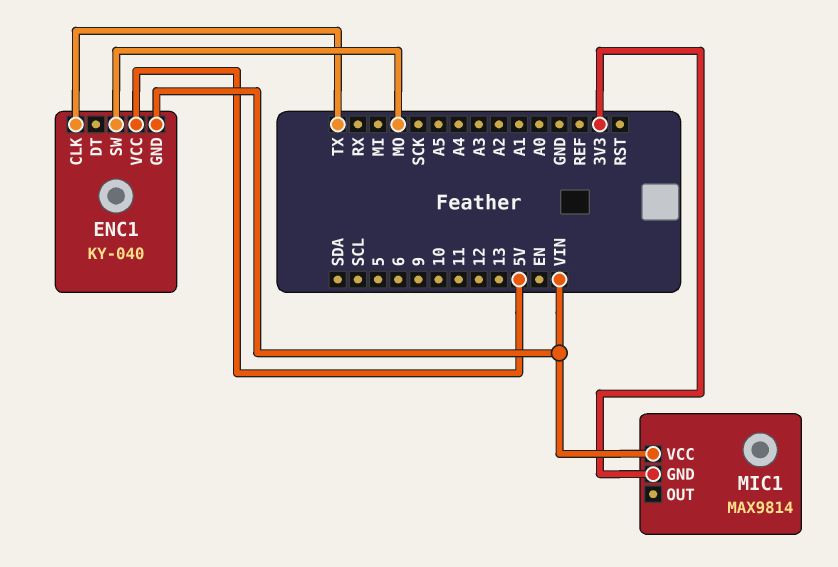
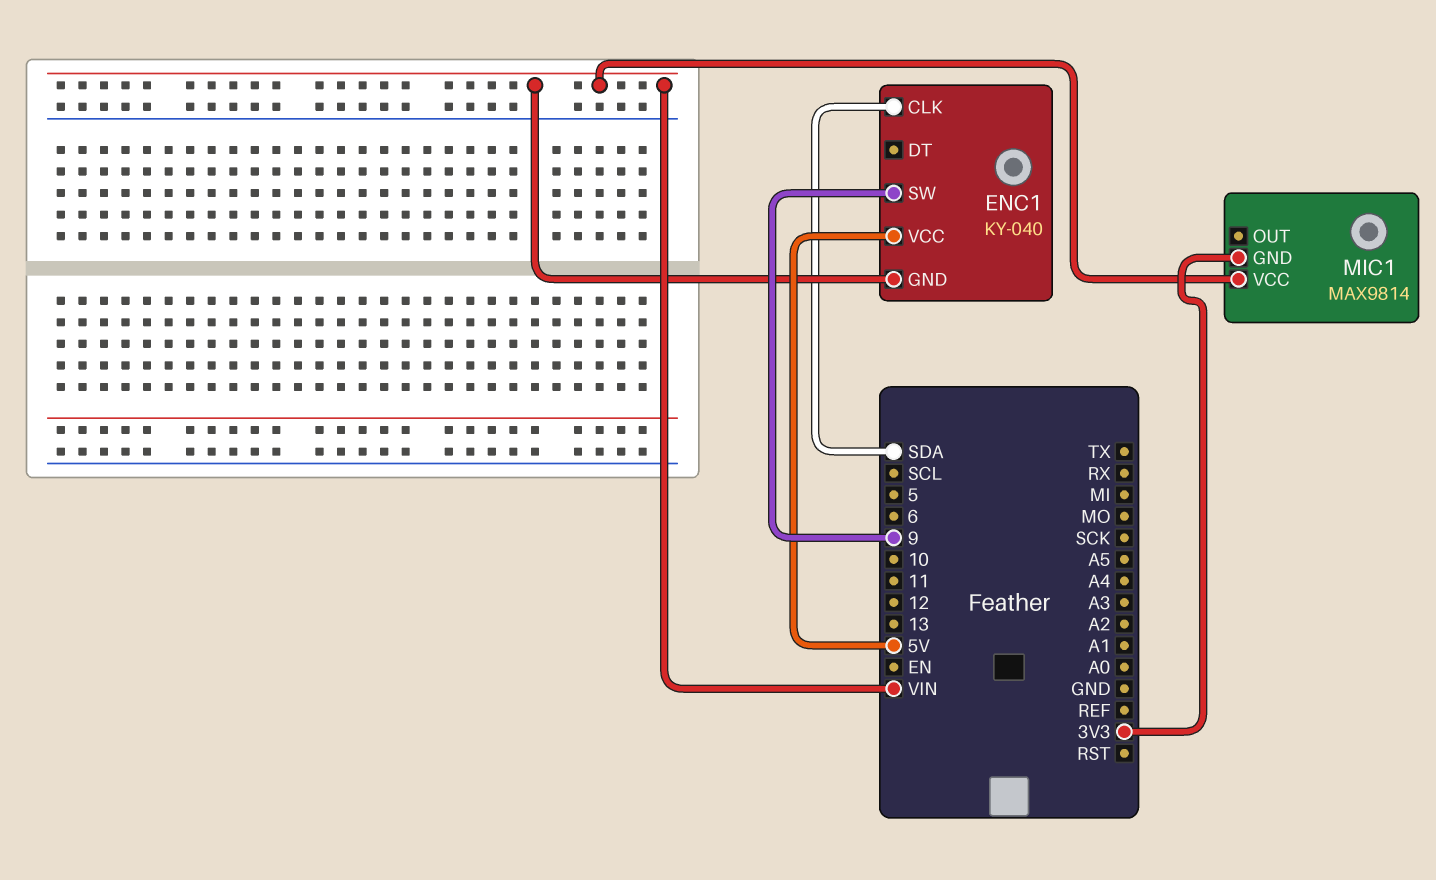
ENC1 pin CLK: TX -> SDA
ENC1 pin SW: MO -> 9

